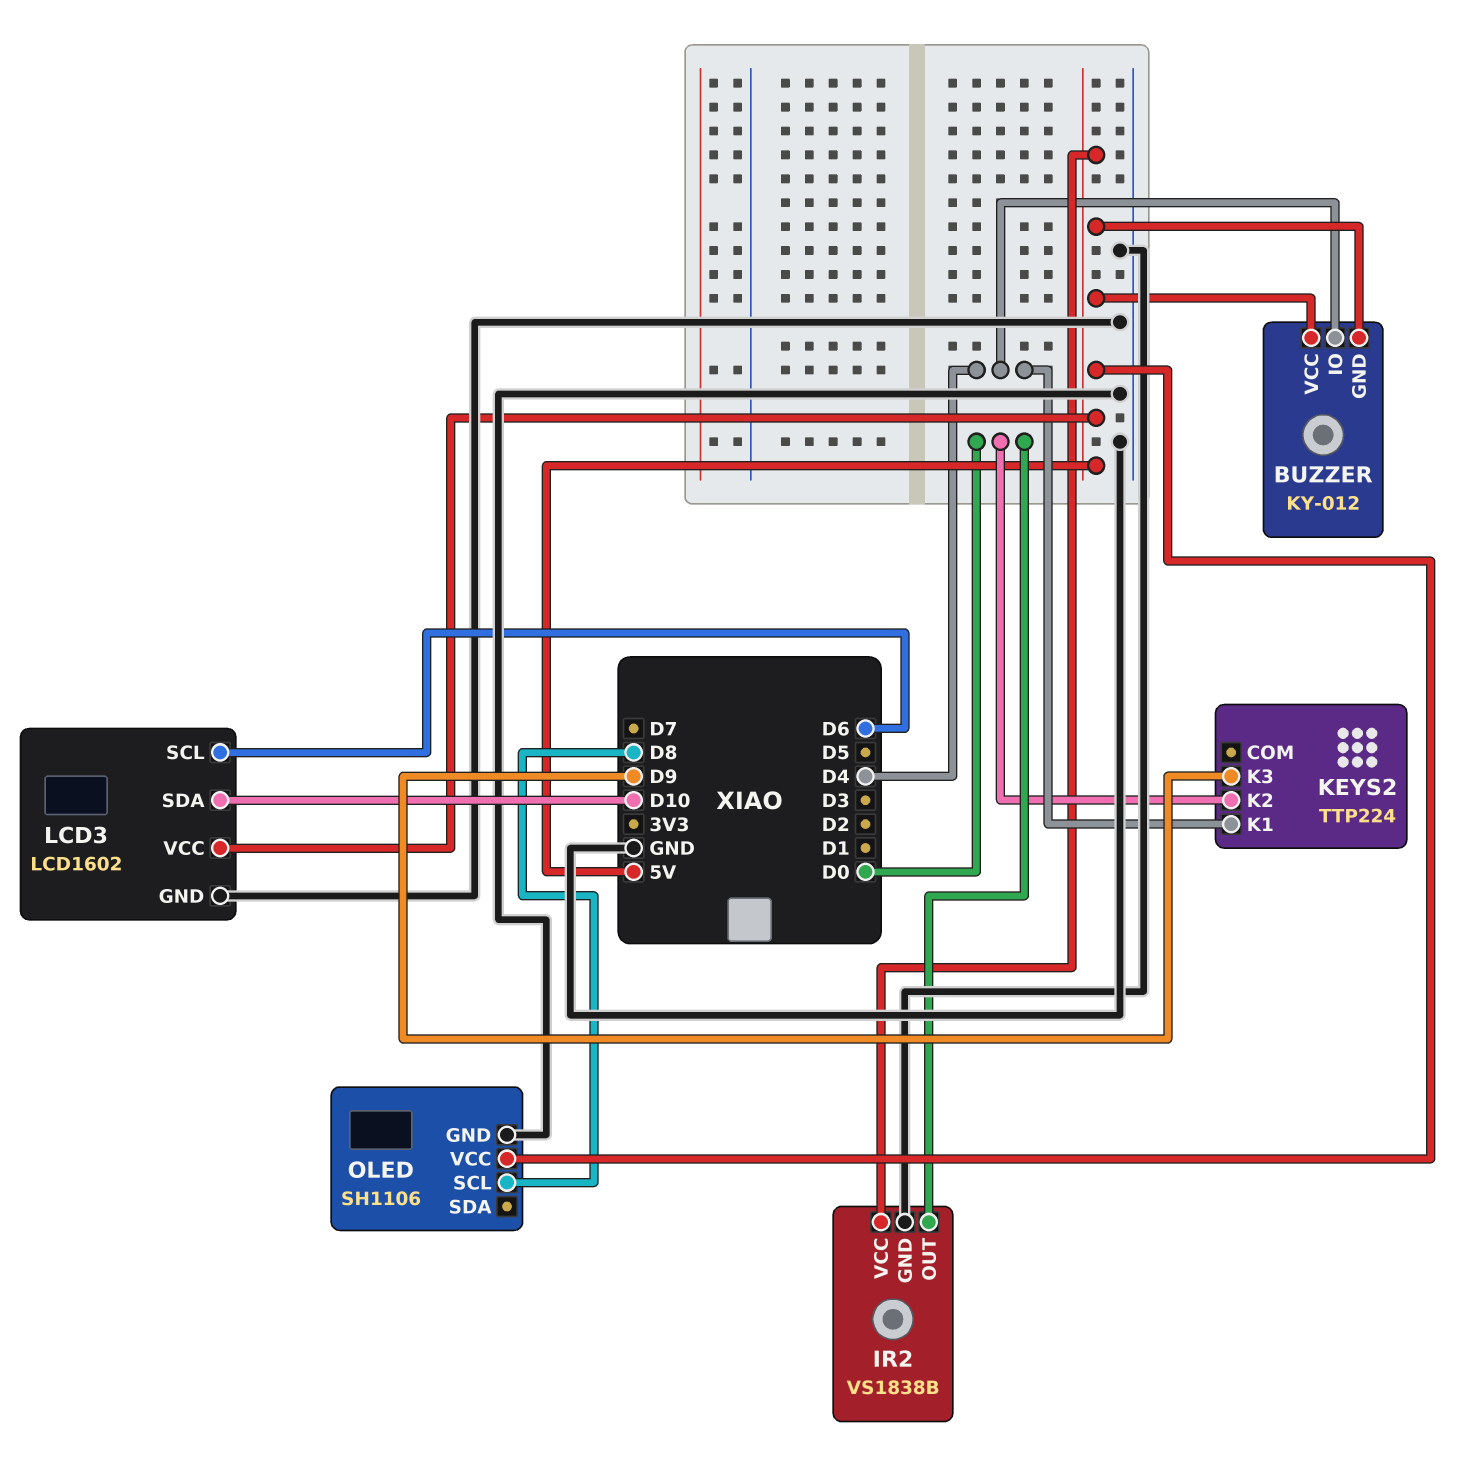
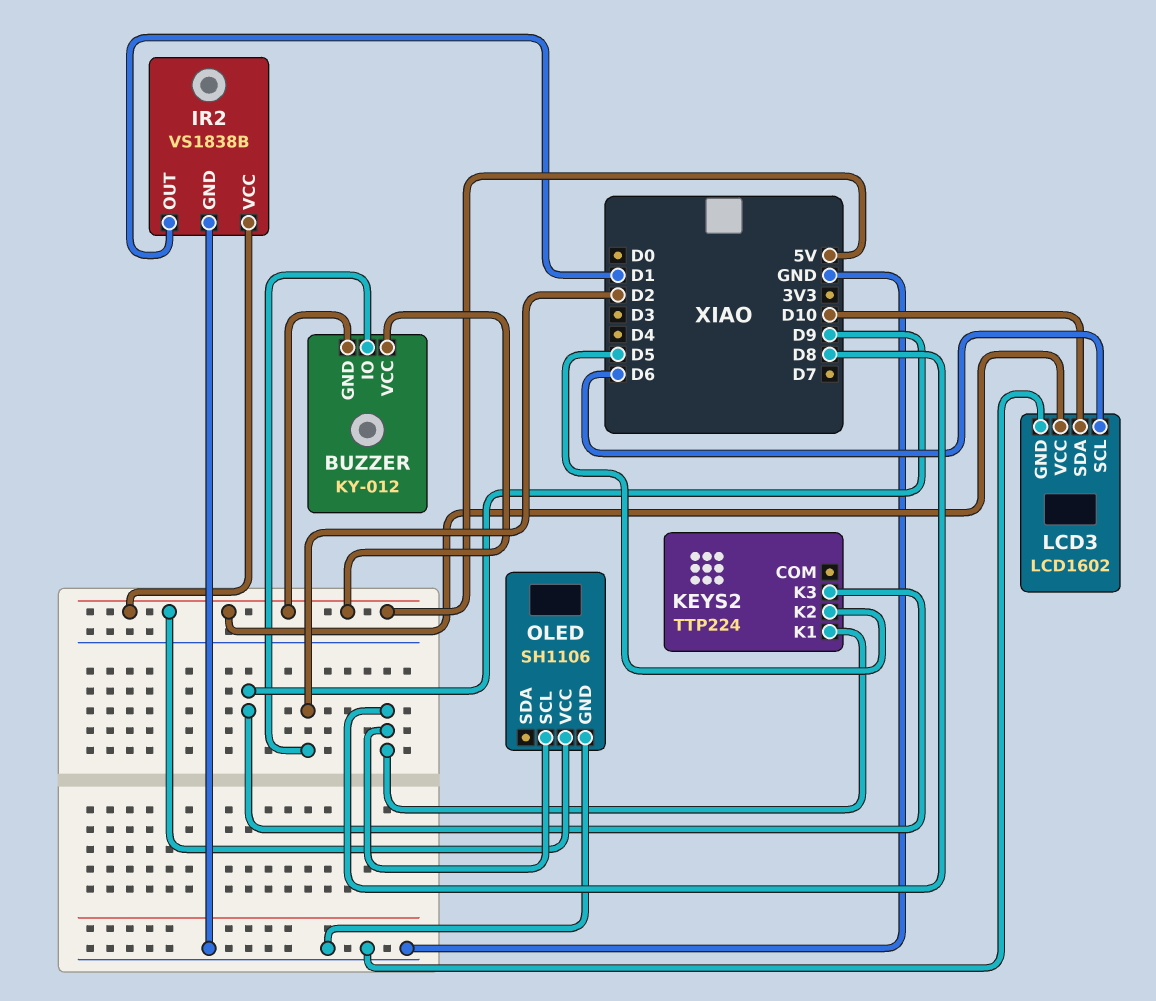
BUZZER pin IO: D4 -> D2
IR2 pin OUT: D0 -> D1
KEYS2 pin K1: D4 -> D8
KEYS2 pin K2: D0 -> D5

